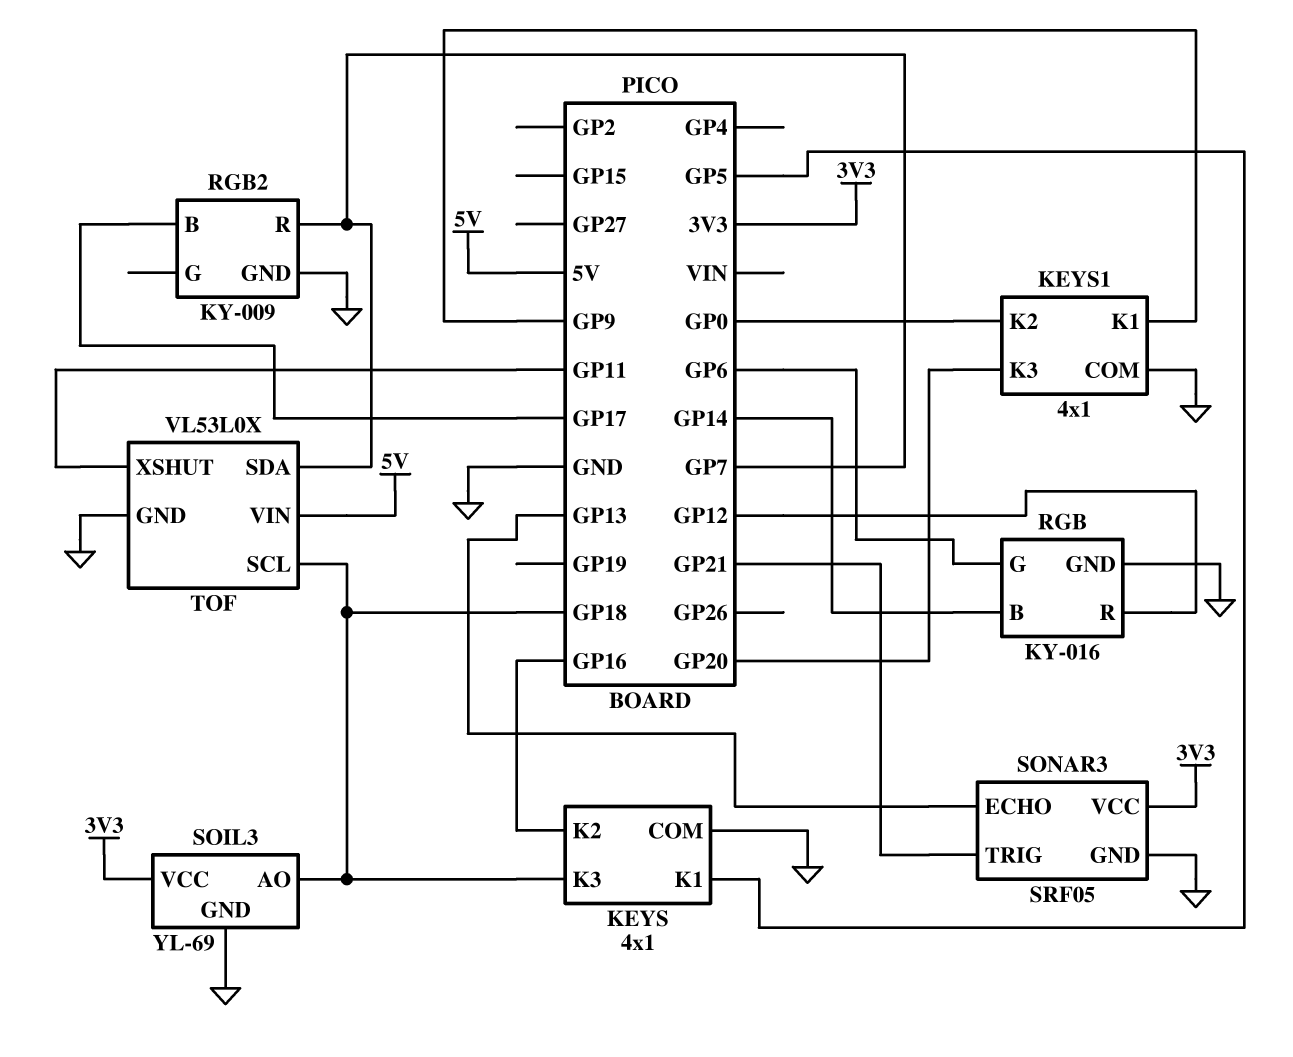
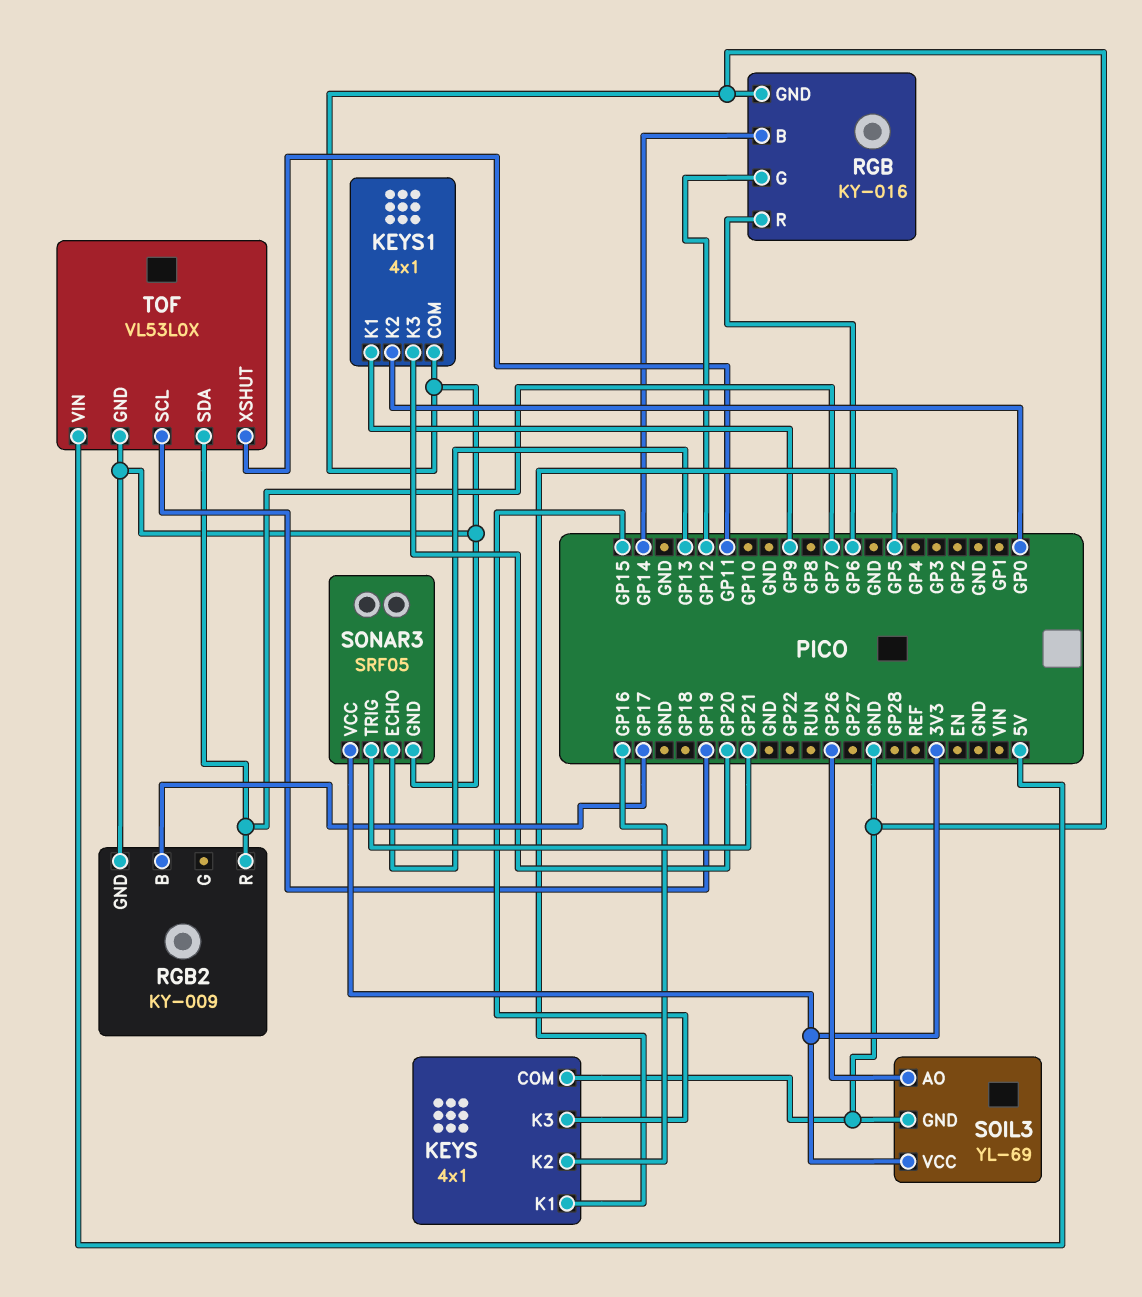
KEYS pin K3: GP18 -> GP15
RGB pin G: GP6 -> GP12
RGB pin R: GP12 -> GP6
SOIL3 pin AO: GP18 -> GP26
TOF pin SCL: GP18 -> GP19

